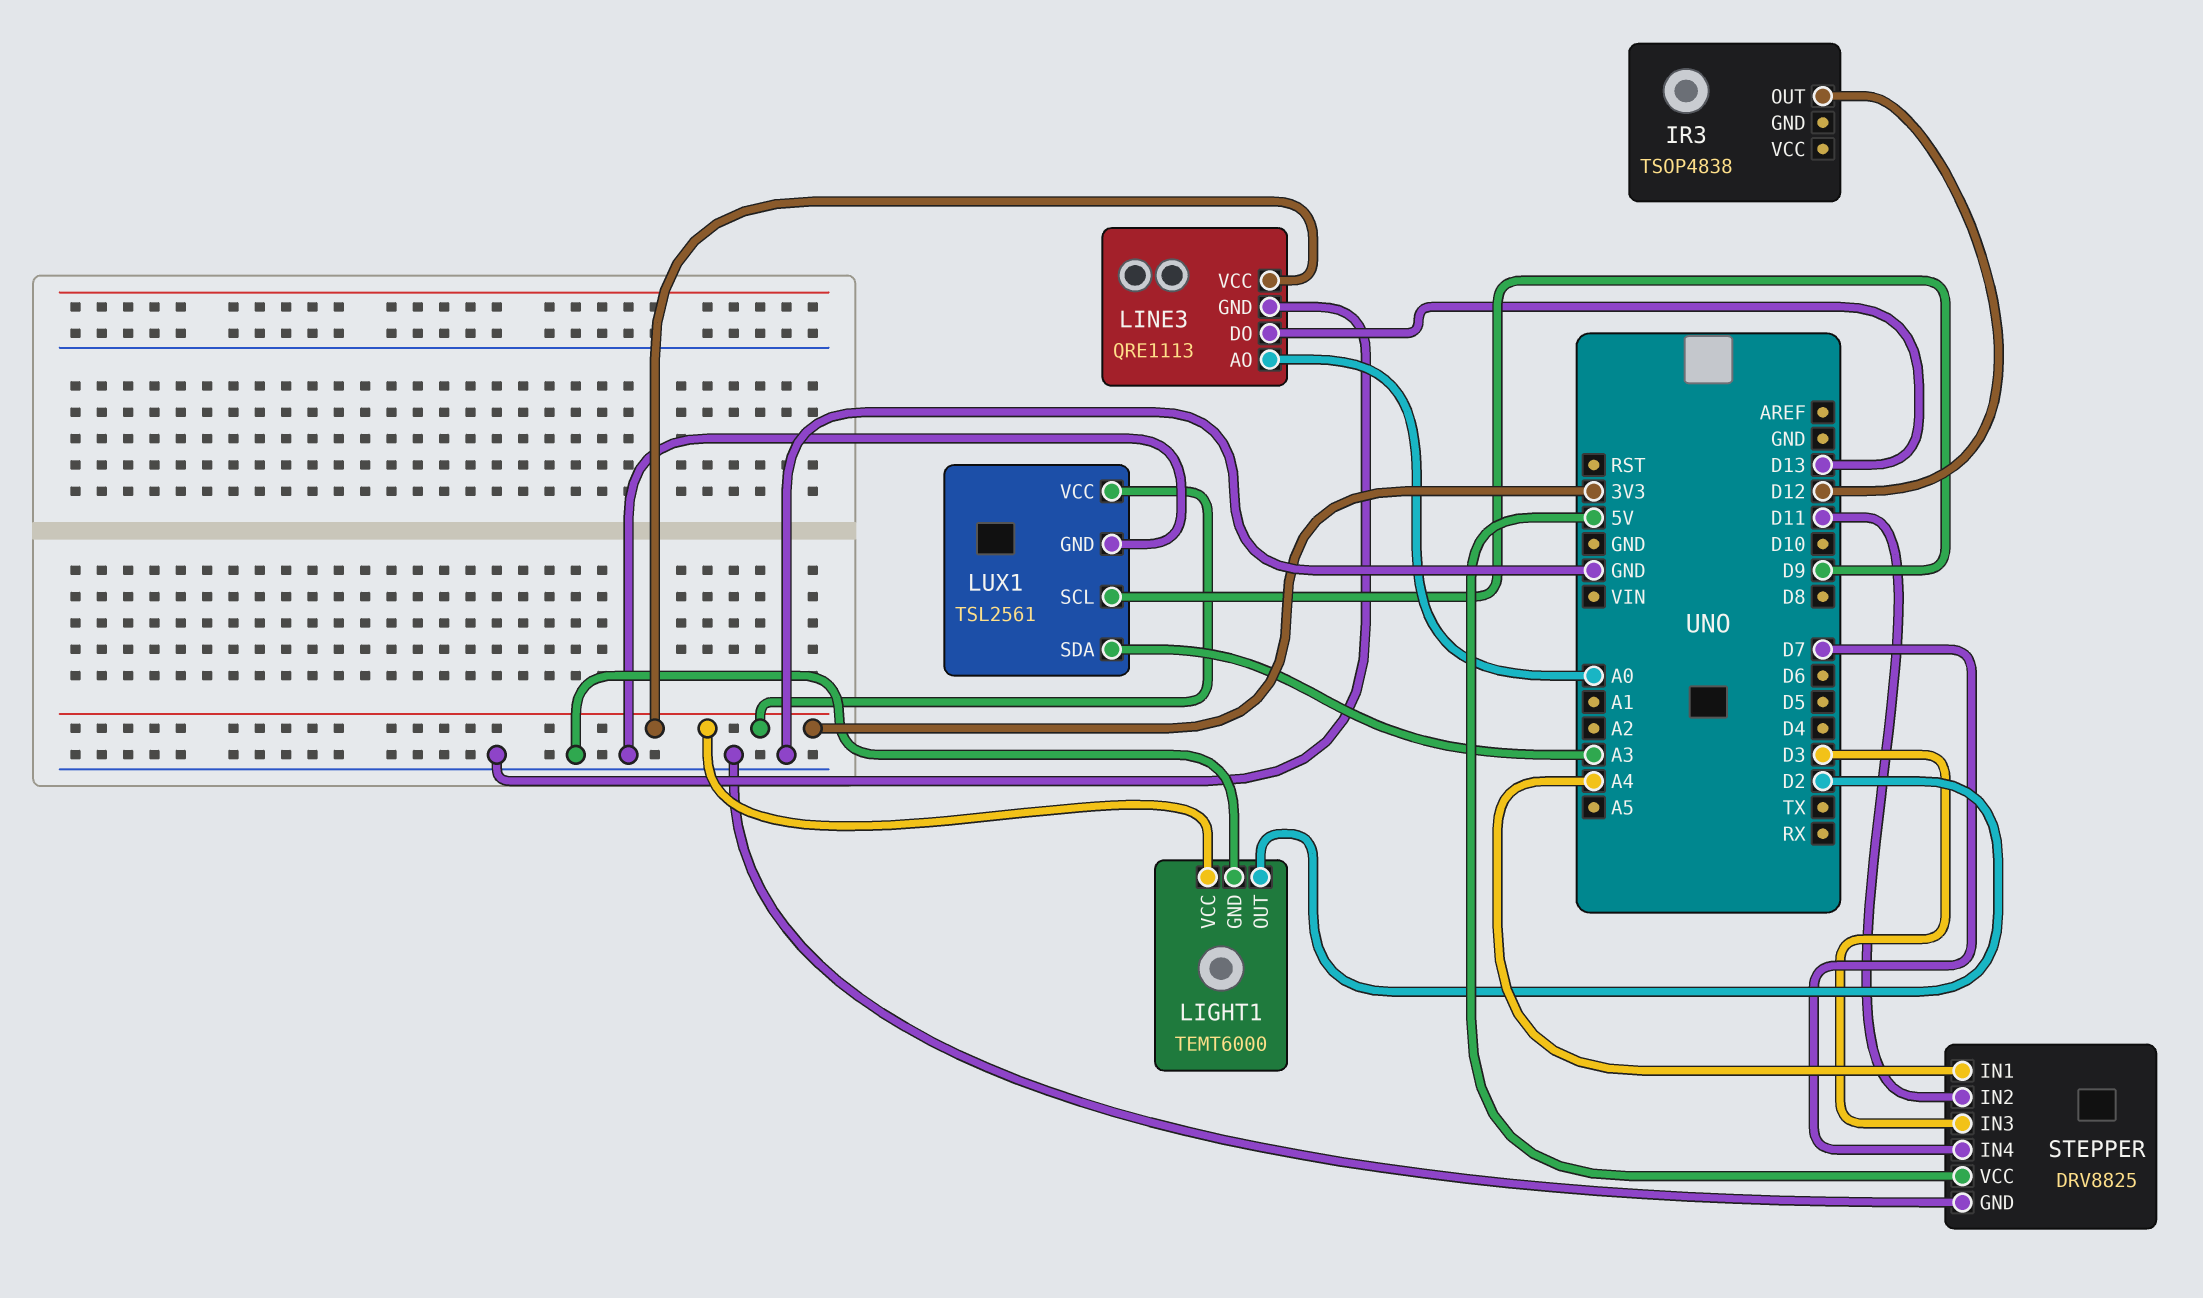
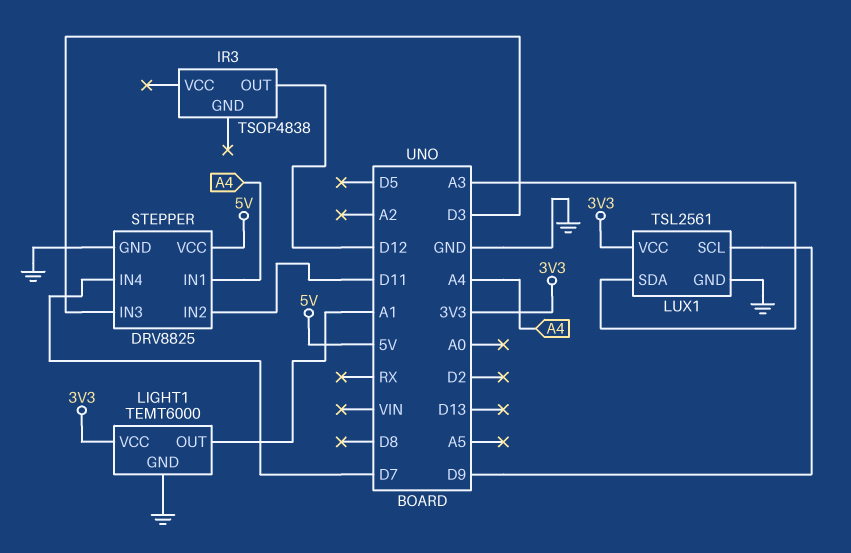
LIGHT1 pin OUT: D2 -> A1
LINE3: QRE1113 -> none
LINE3 pin AO: A0 -> none
LINE3 pin DO: D13 -> none
LINE3 pin GND: GND -> none
LINE3 pin VCC: 3V3 -> none

